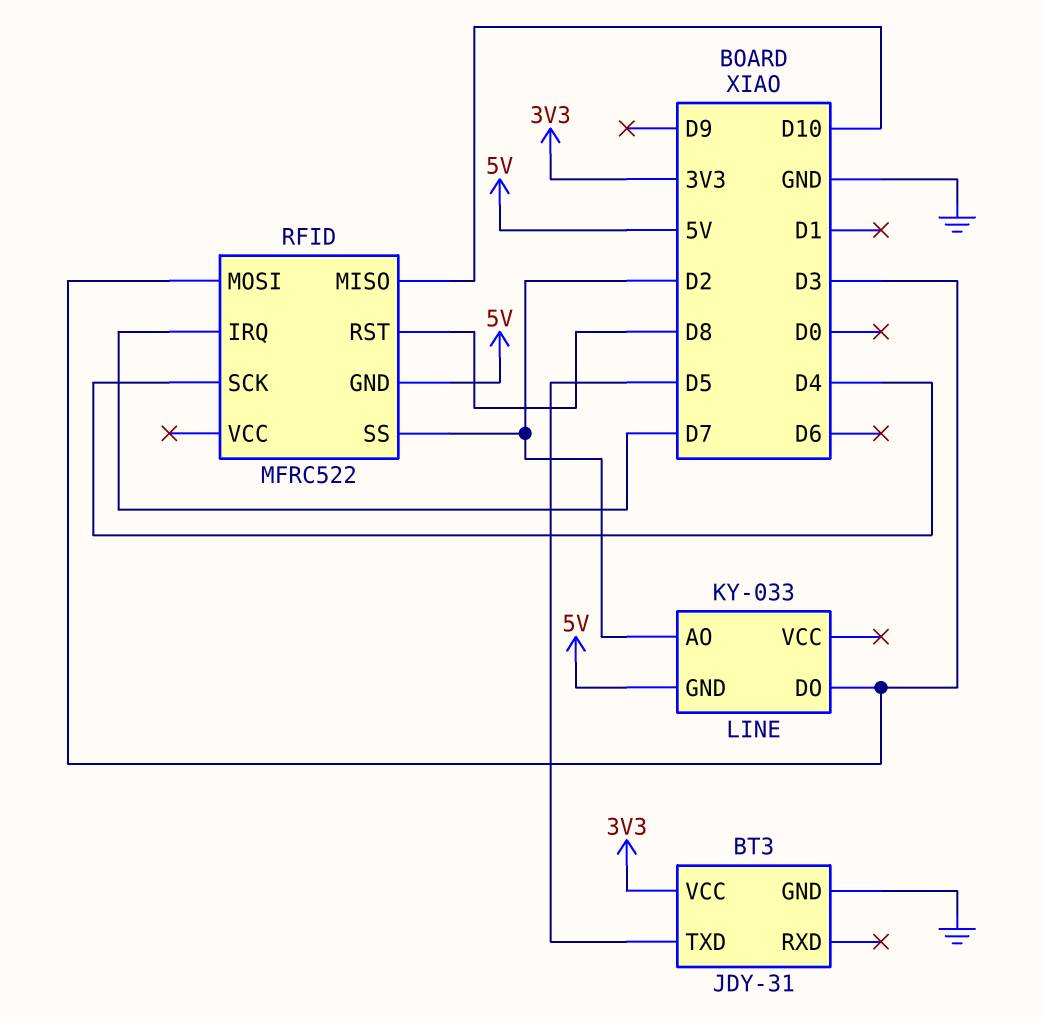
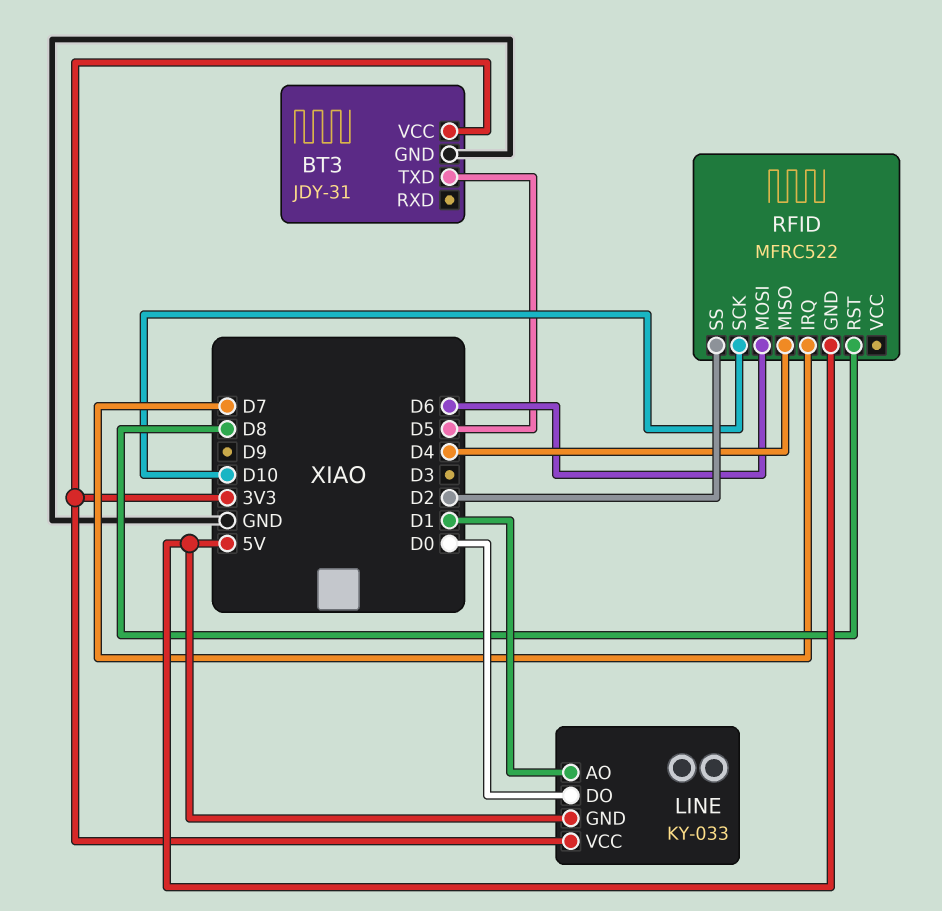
LINE pin AO: D2 -> D1
LINE pin DO: D3 -> D0
LINE pin VCC: none -> 3V3
RFID pin MISO: D10 -> D4
RFID pin MOSI: D3 -> D6
RFID pin SCK: D4 -> D10

